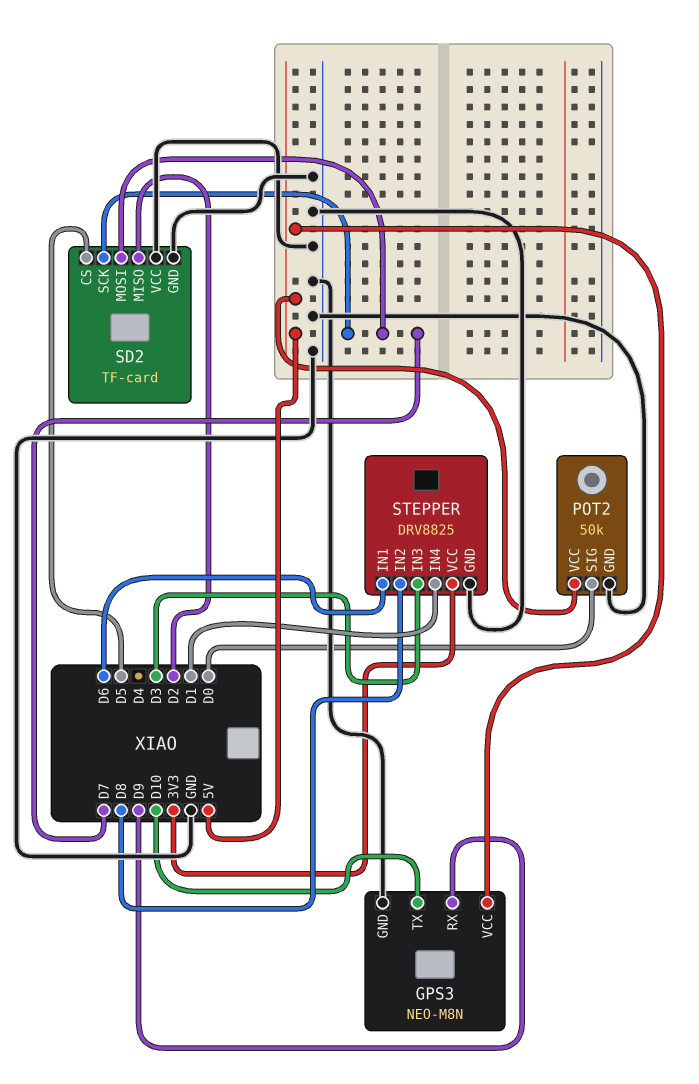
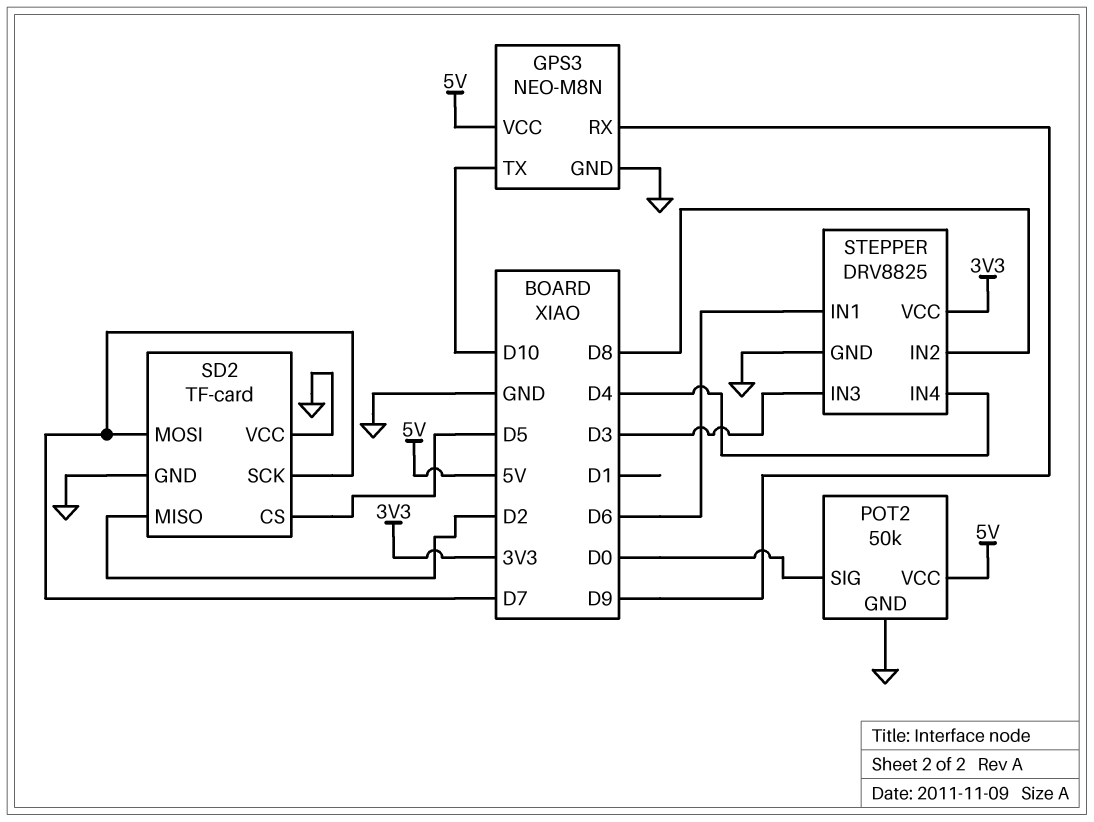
STEPPER pin IN4: D1 -> D4

